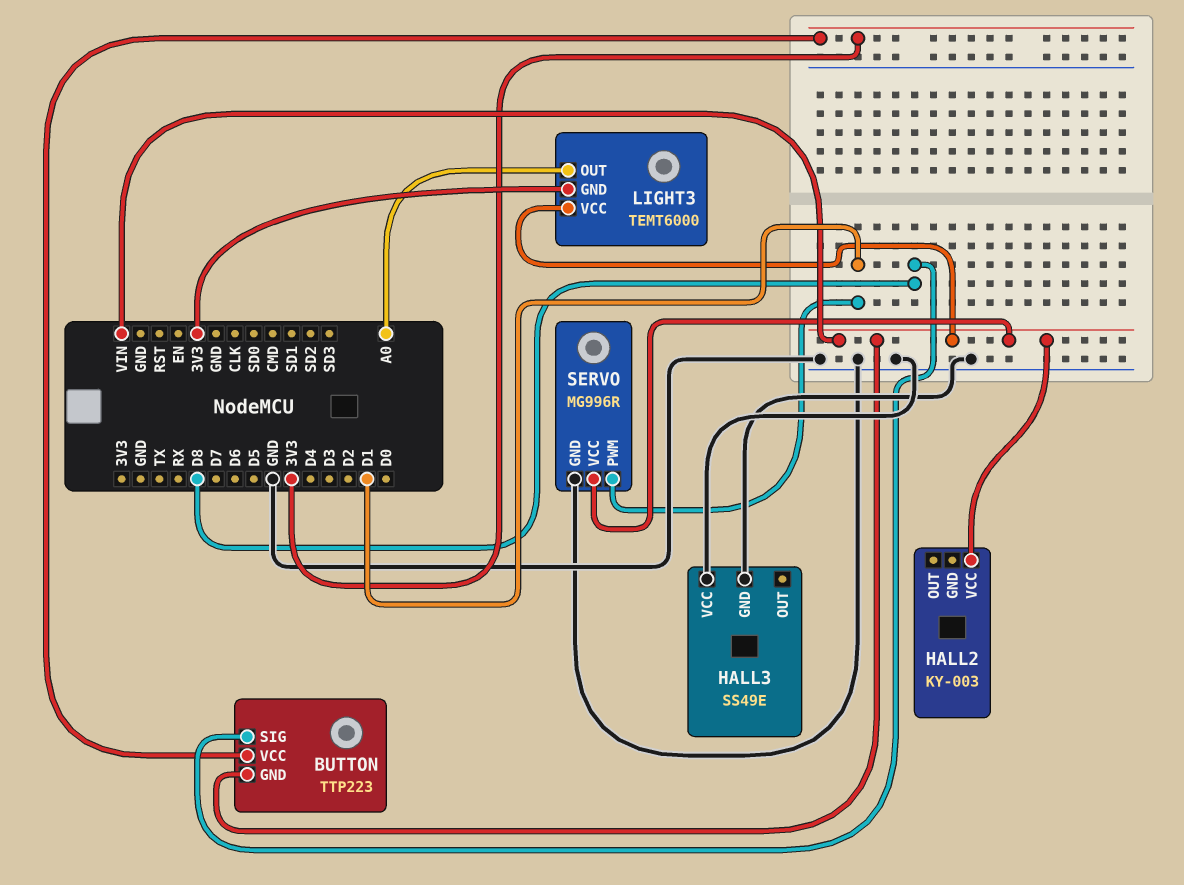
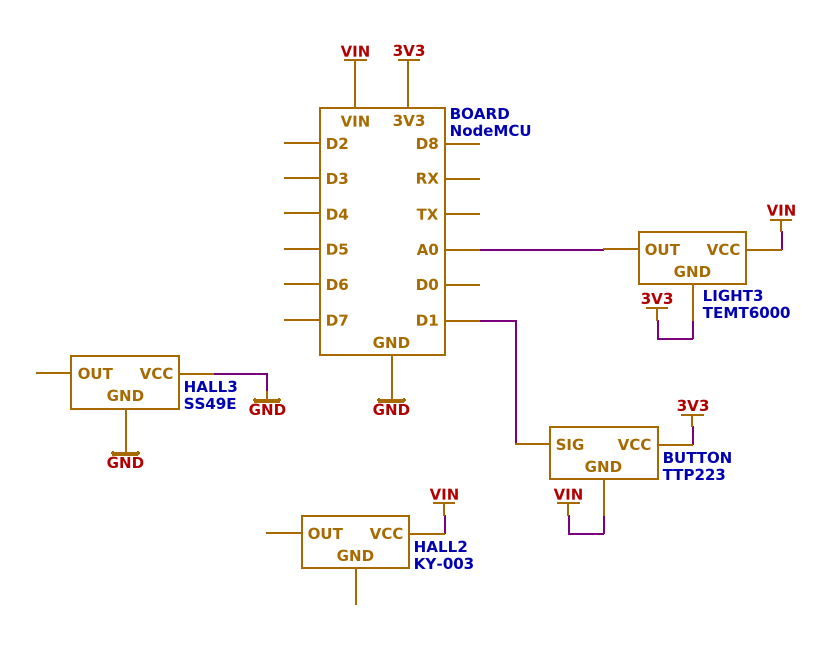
BUTTON pin SIG: D8 -> D1
SERVO: MG996R -> none
SERVO pin GND: GND -> none
SERVO pin PWM: D1 -> none
SERVO pin VCC: VIN -> none

